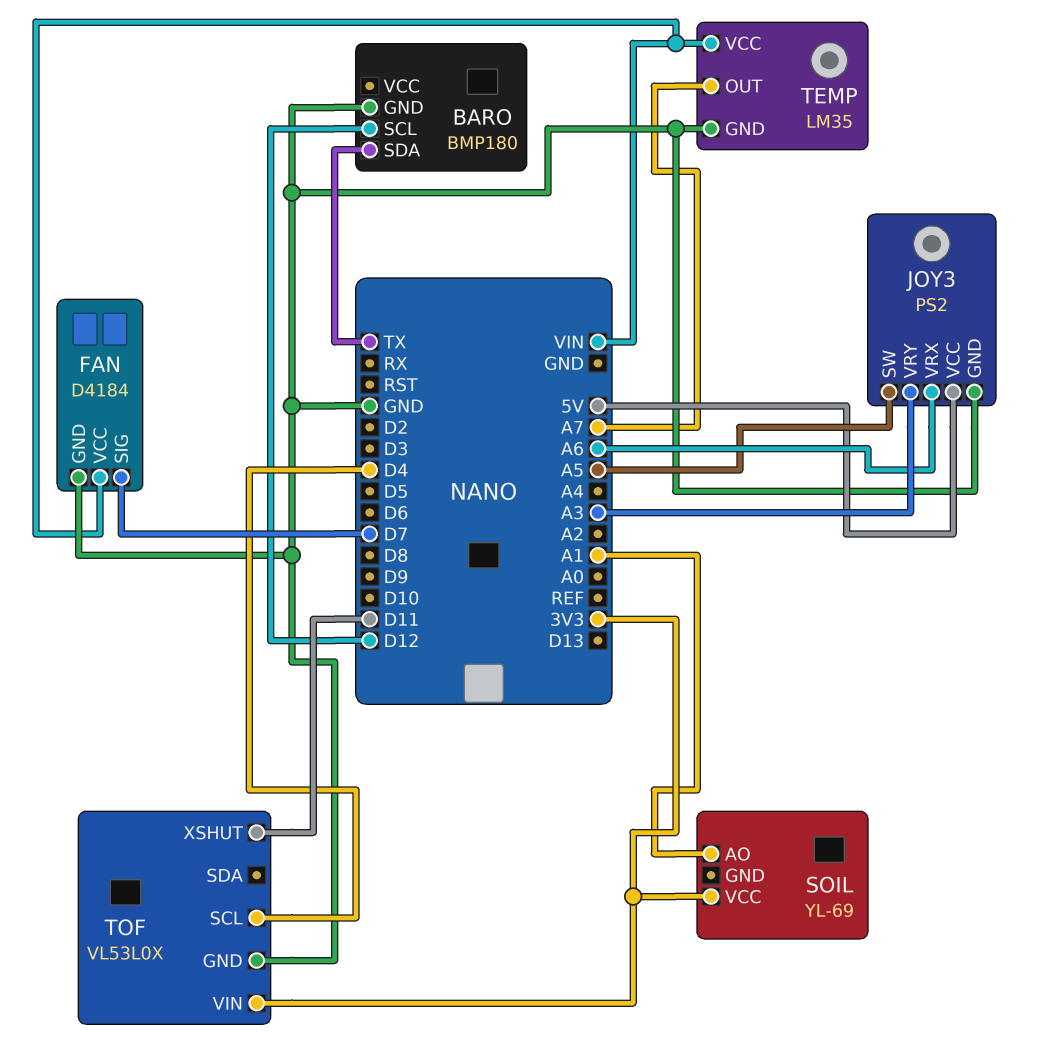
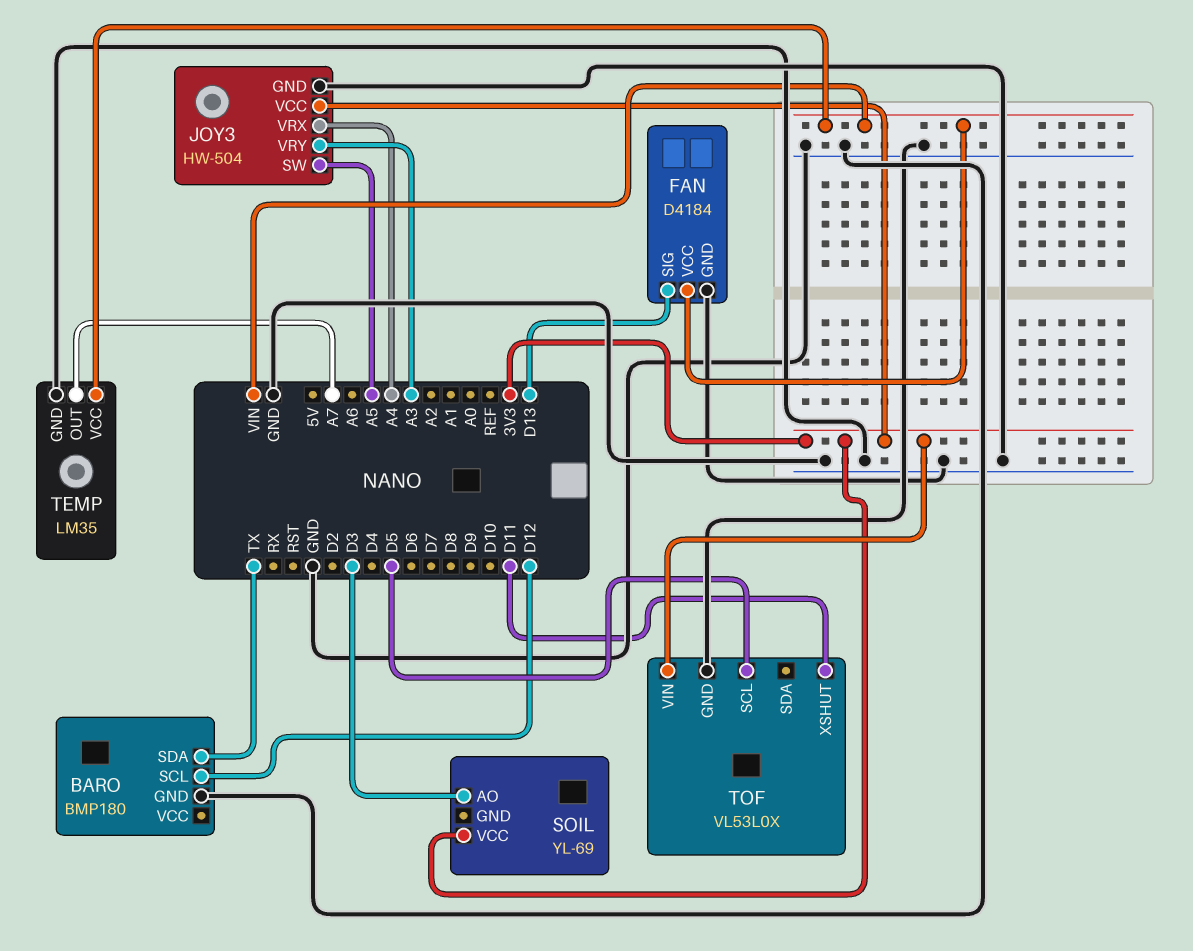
FAN pin SIG: D7 -> D13
JOY3: PS2 -> HW-504
JOY3 pin VCC: 5V -> 3V3
JOY3 pin VRX: A6 -> A4
SOIL pin AO: A1 -> D3
TOF pin SCL: D4 -> D5

